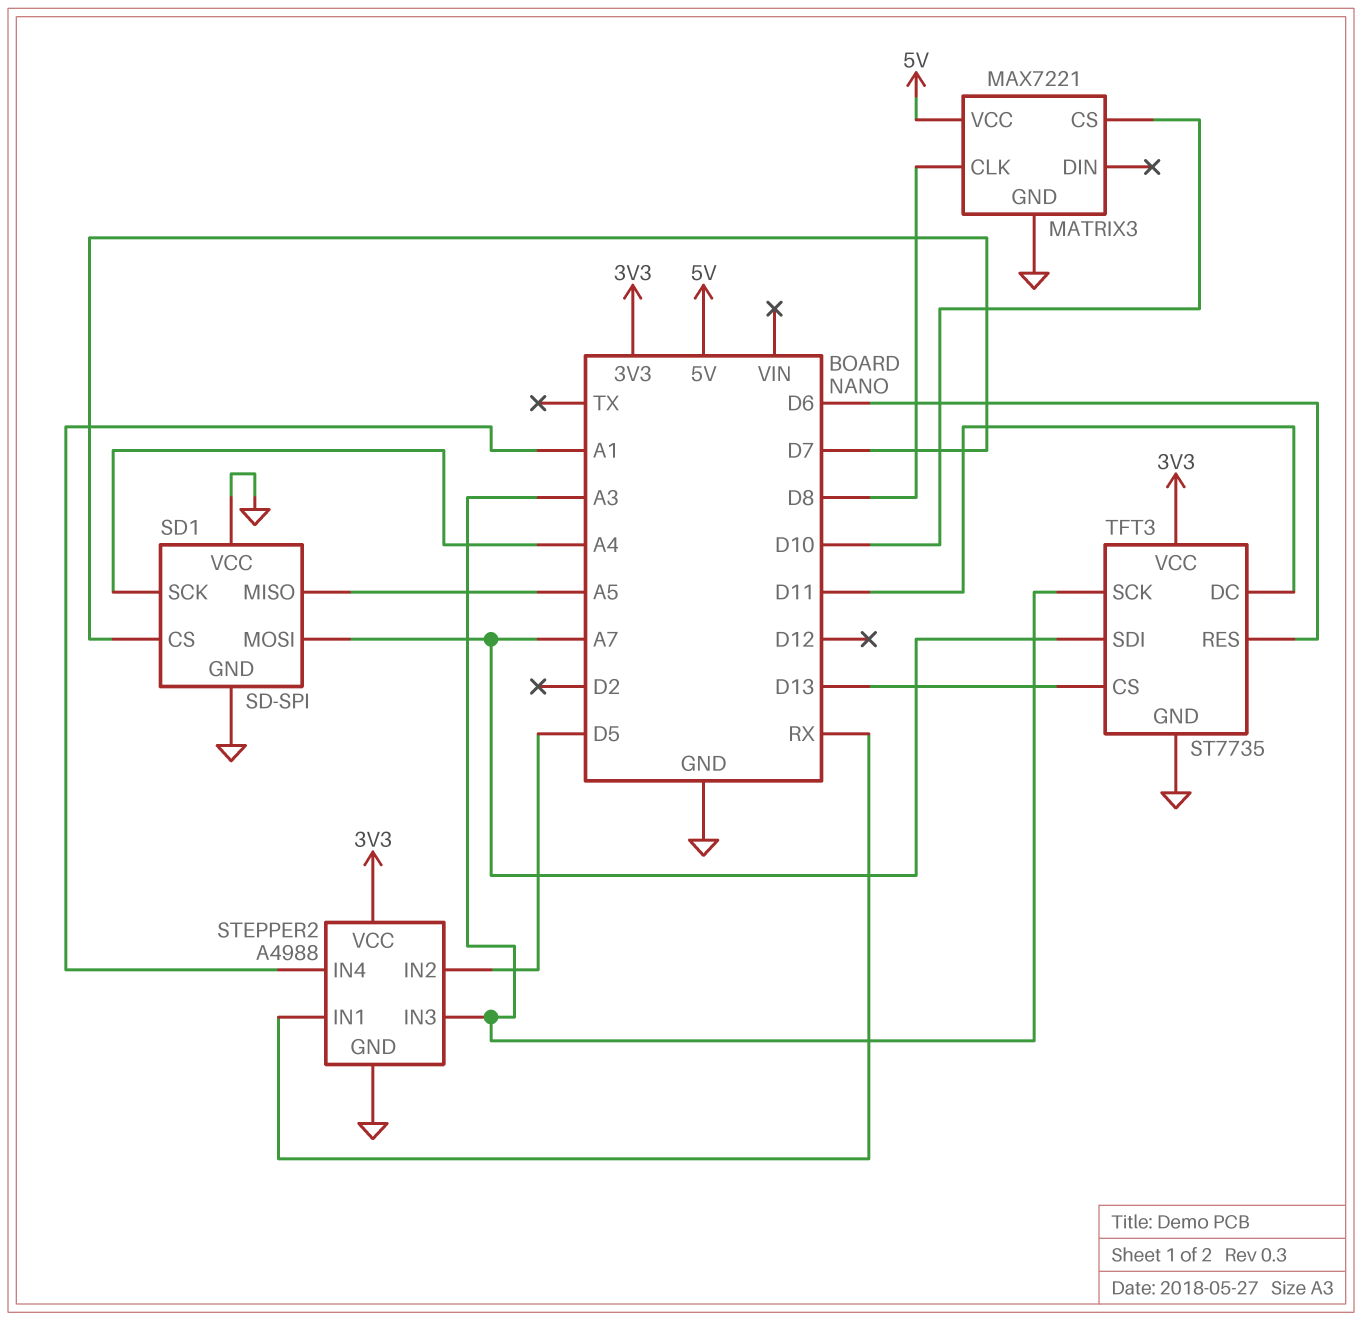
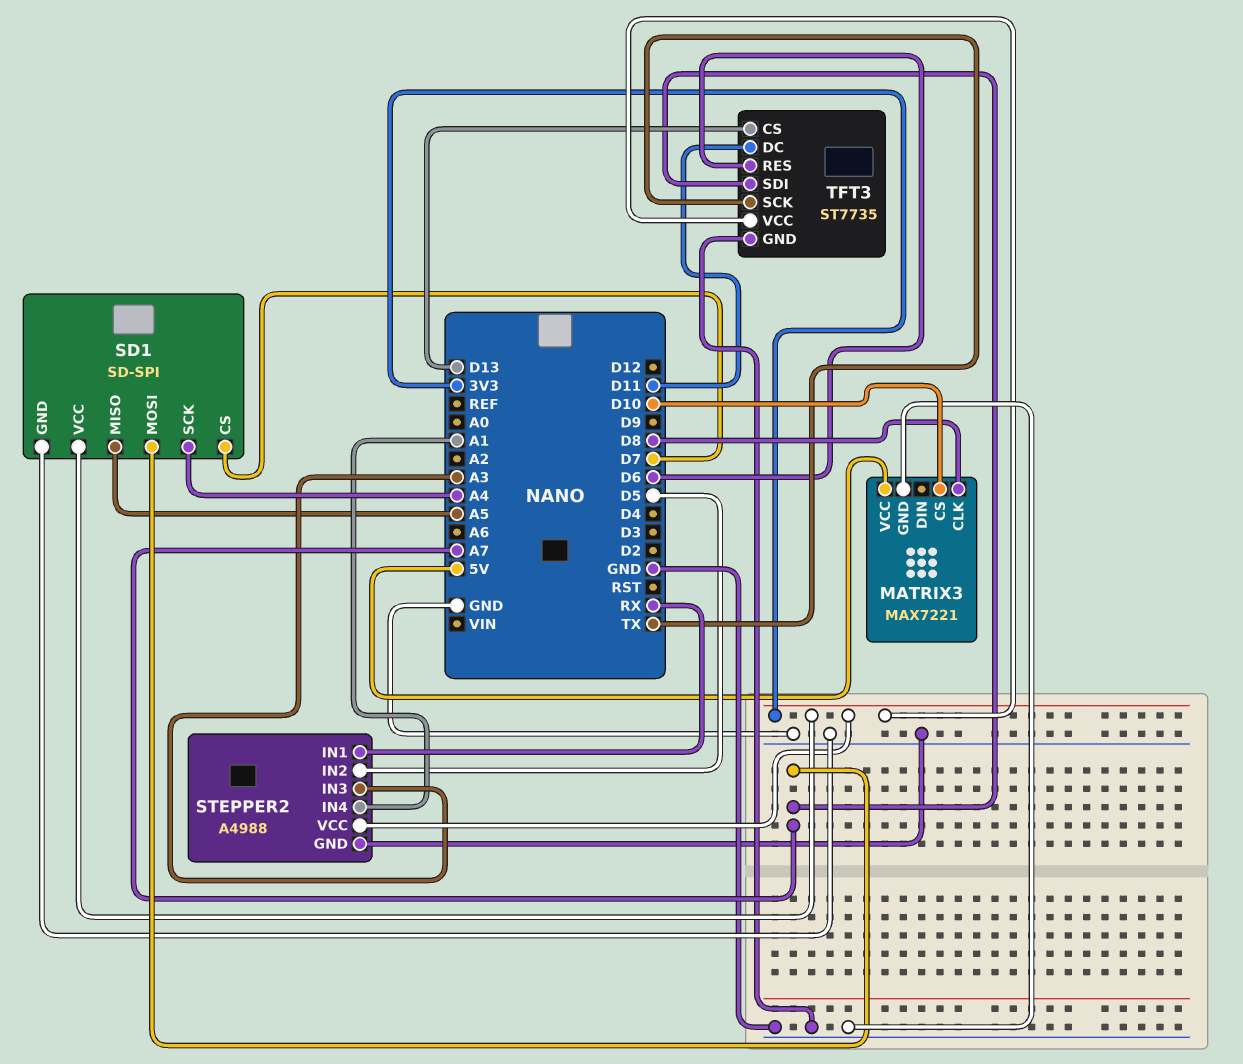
SD1 pin VCC: GND -> 3V3
TFT3 pin SCK: A3 -> TX

